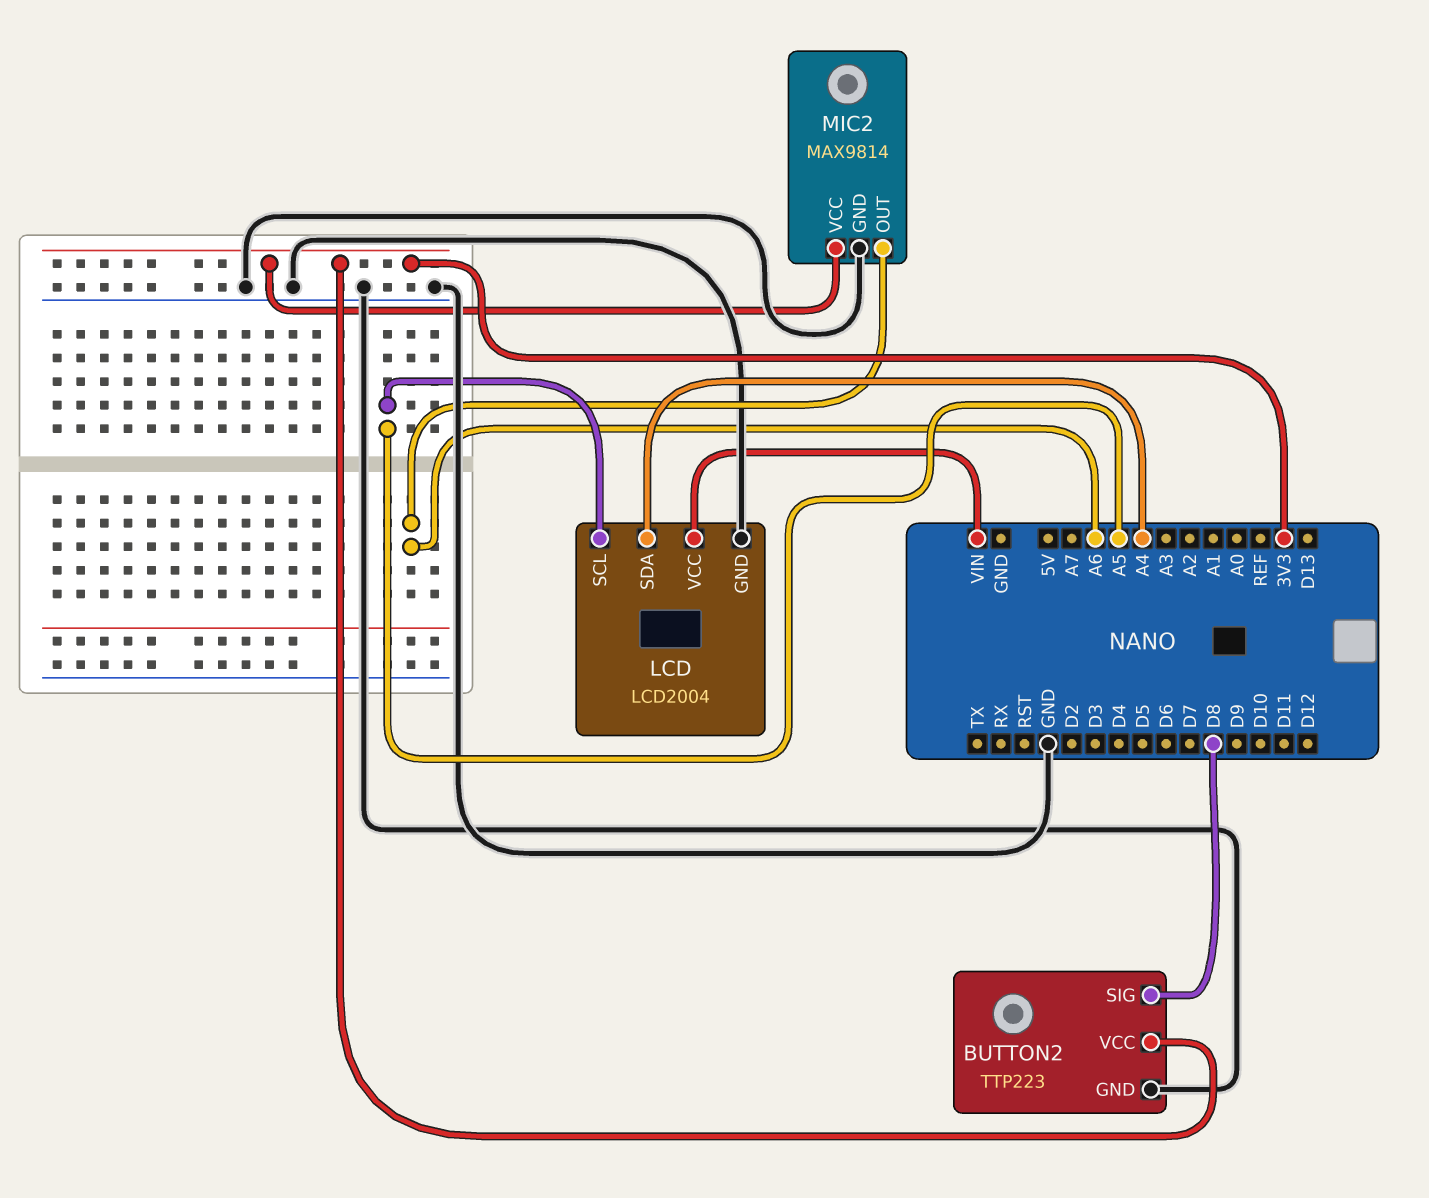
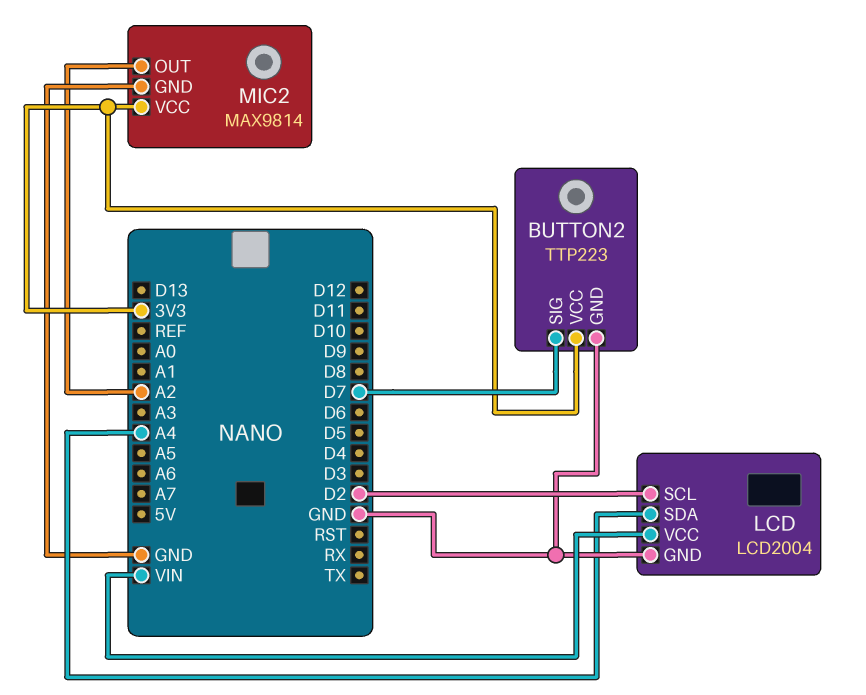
BUTTON2 pin SIG: D8 -> D7
LCD pin SCL: A5 -> D2
MIC2 pin OUT: A6 -> A2

